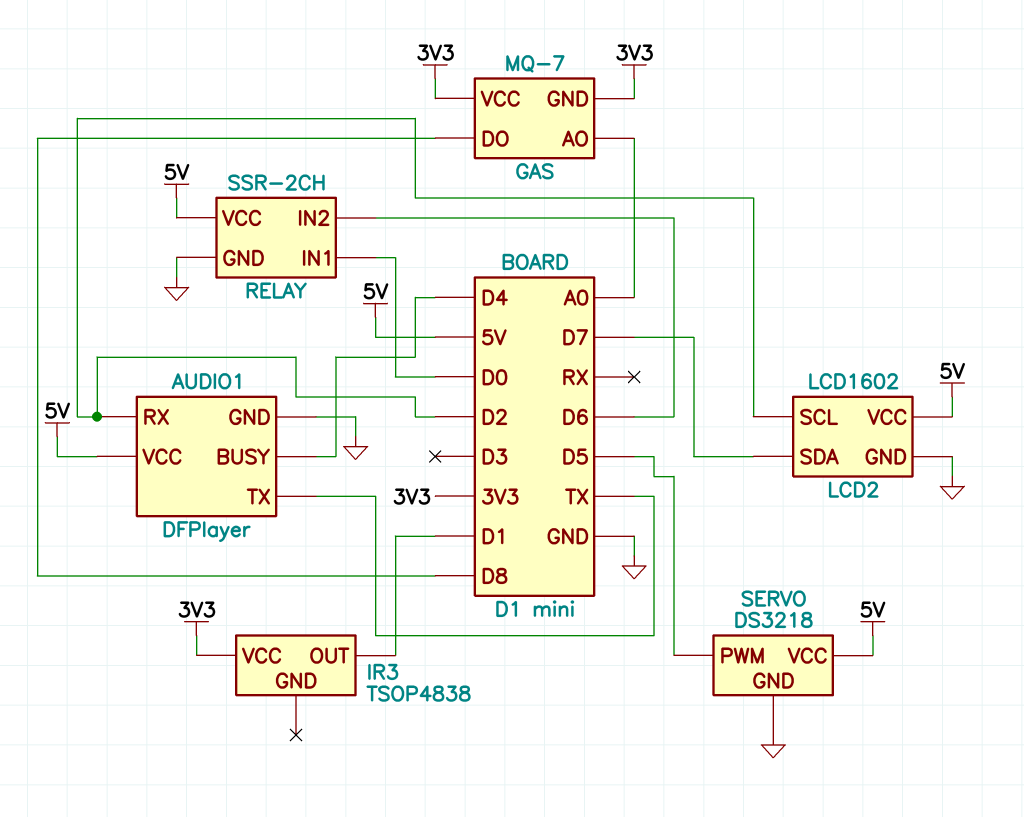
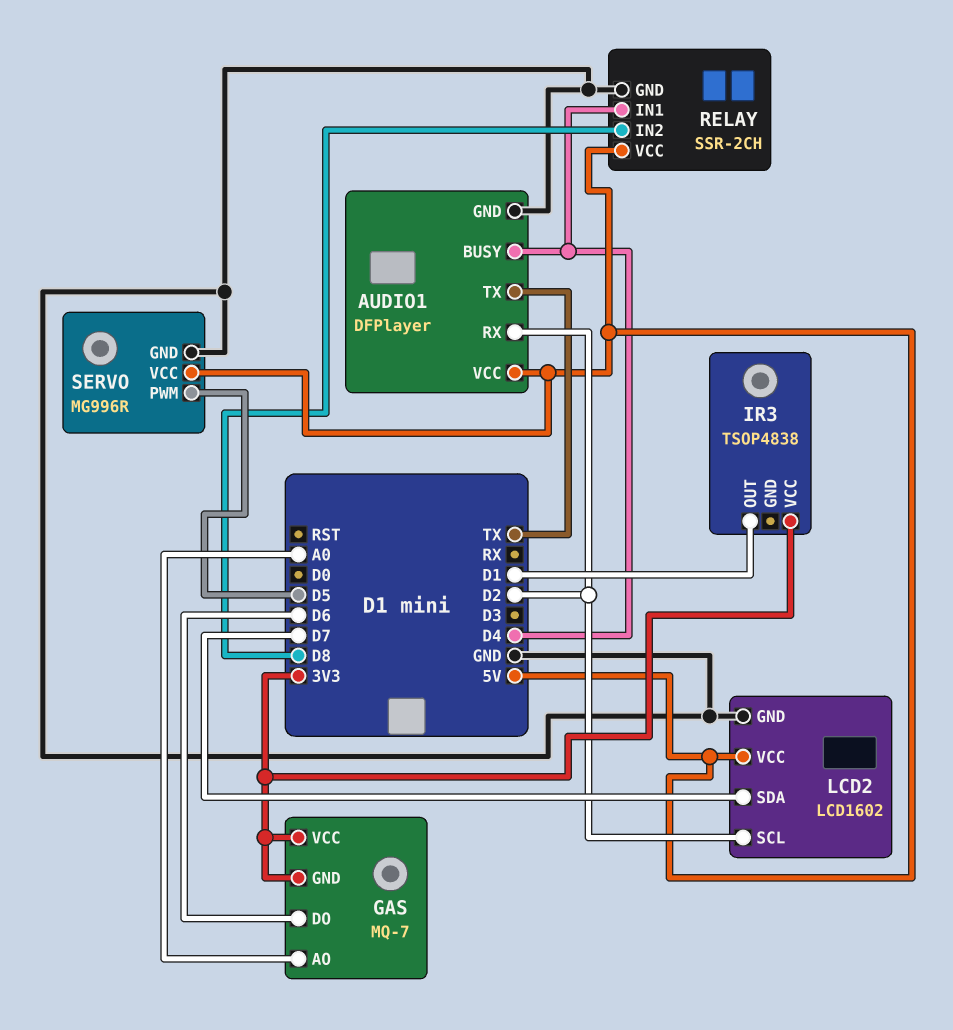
GAS pin DO: D8 -> D6
RELAY pin IN1: D0 -> D4
RELAY pin IN2: D6 -> D8
SERVO: DS3218 -> MG996R

